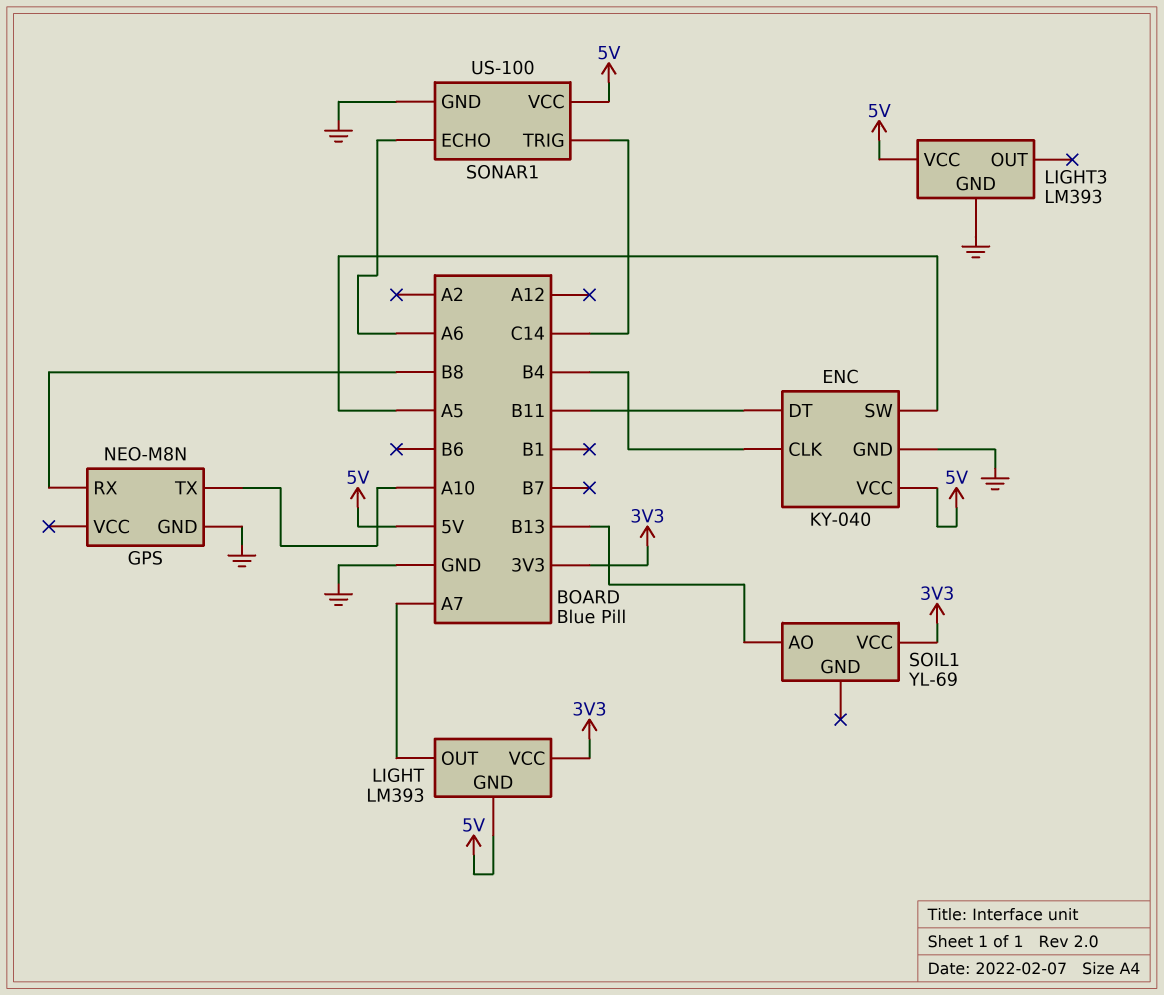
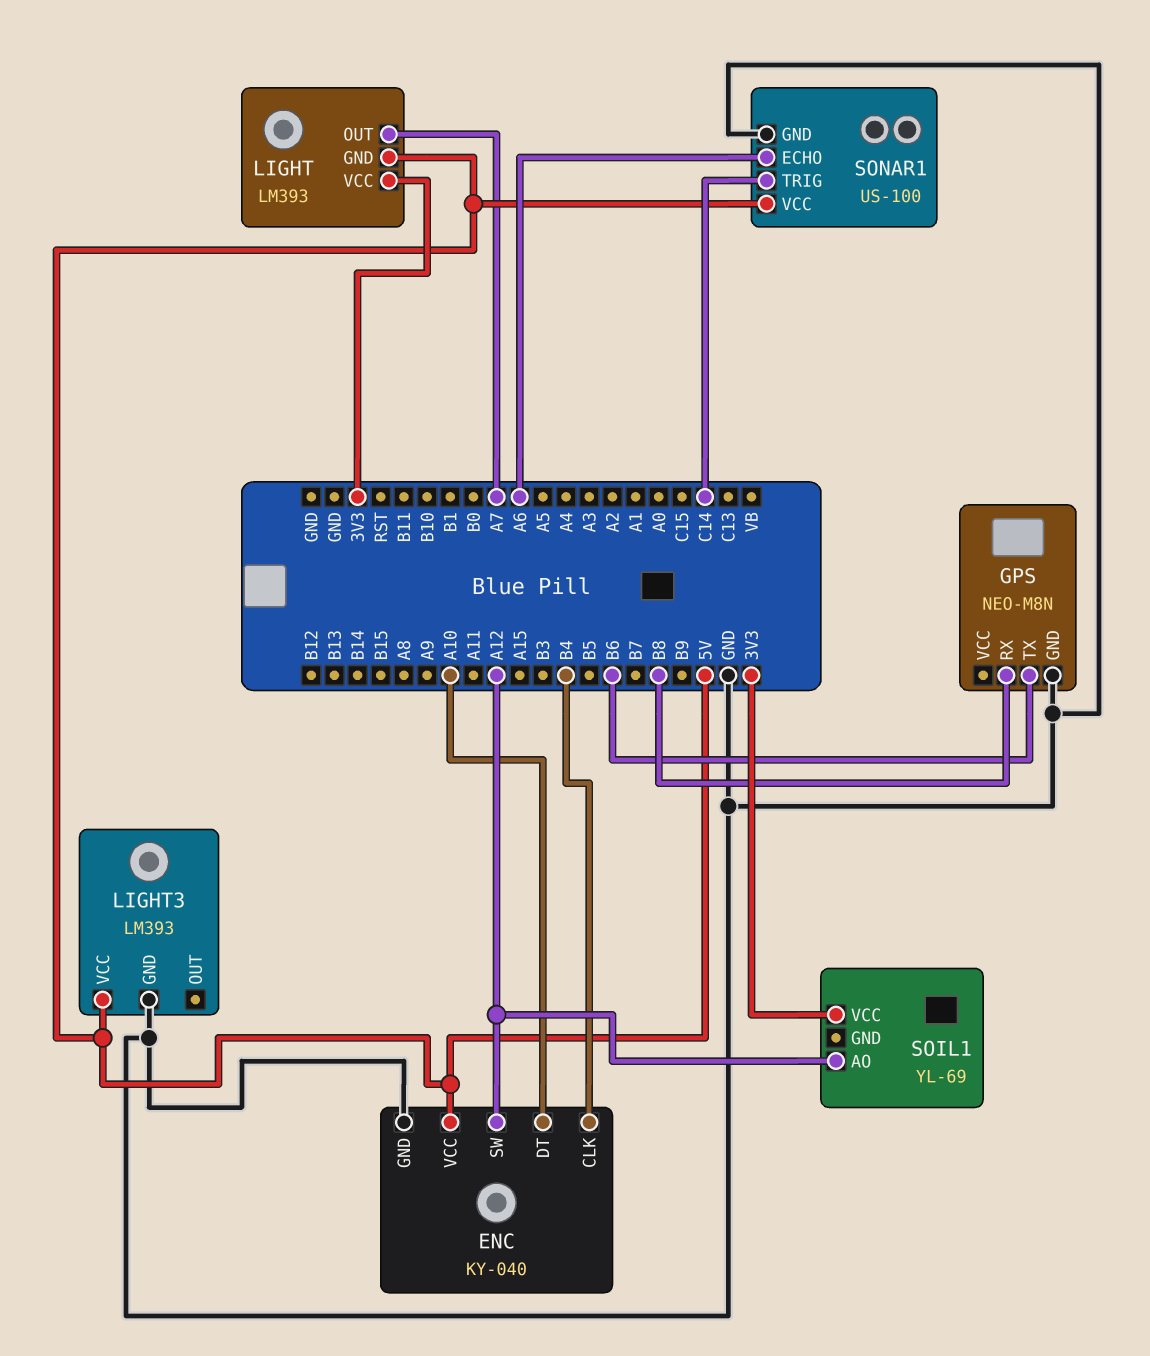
ENC pin DT: B11 -> A10
ENC pin SW: A5 -> A12
GPS pin TX: A10 -> B6
SOIL1 pin AO: B13 -> A12

